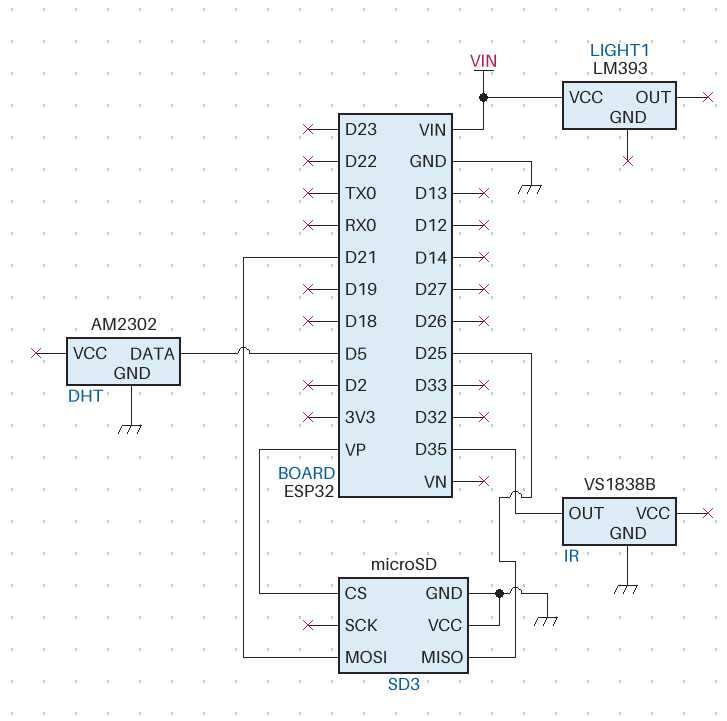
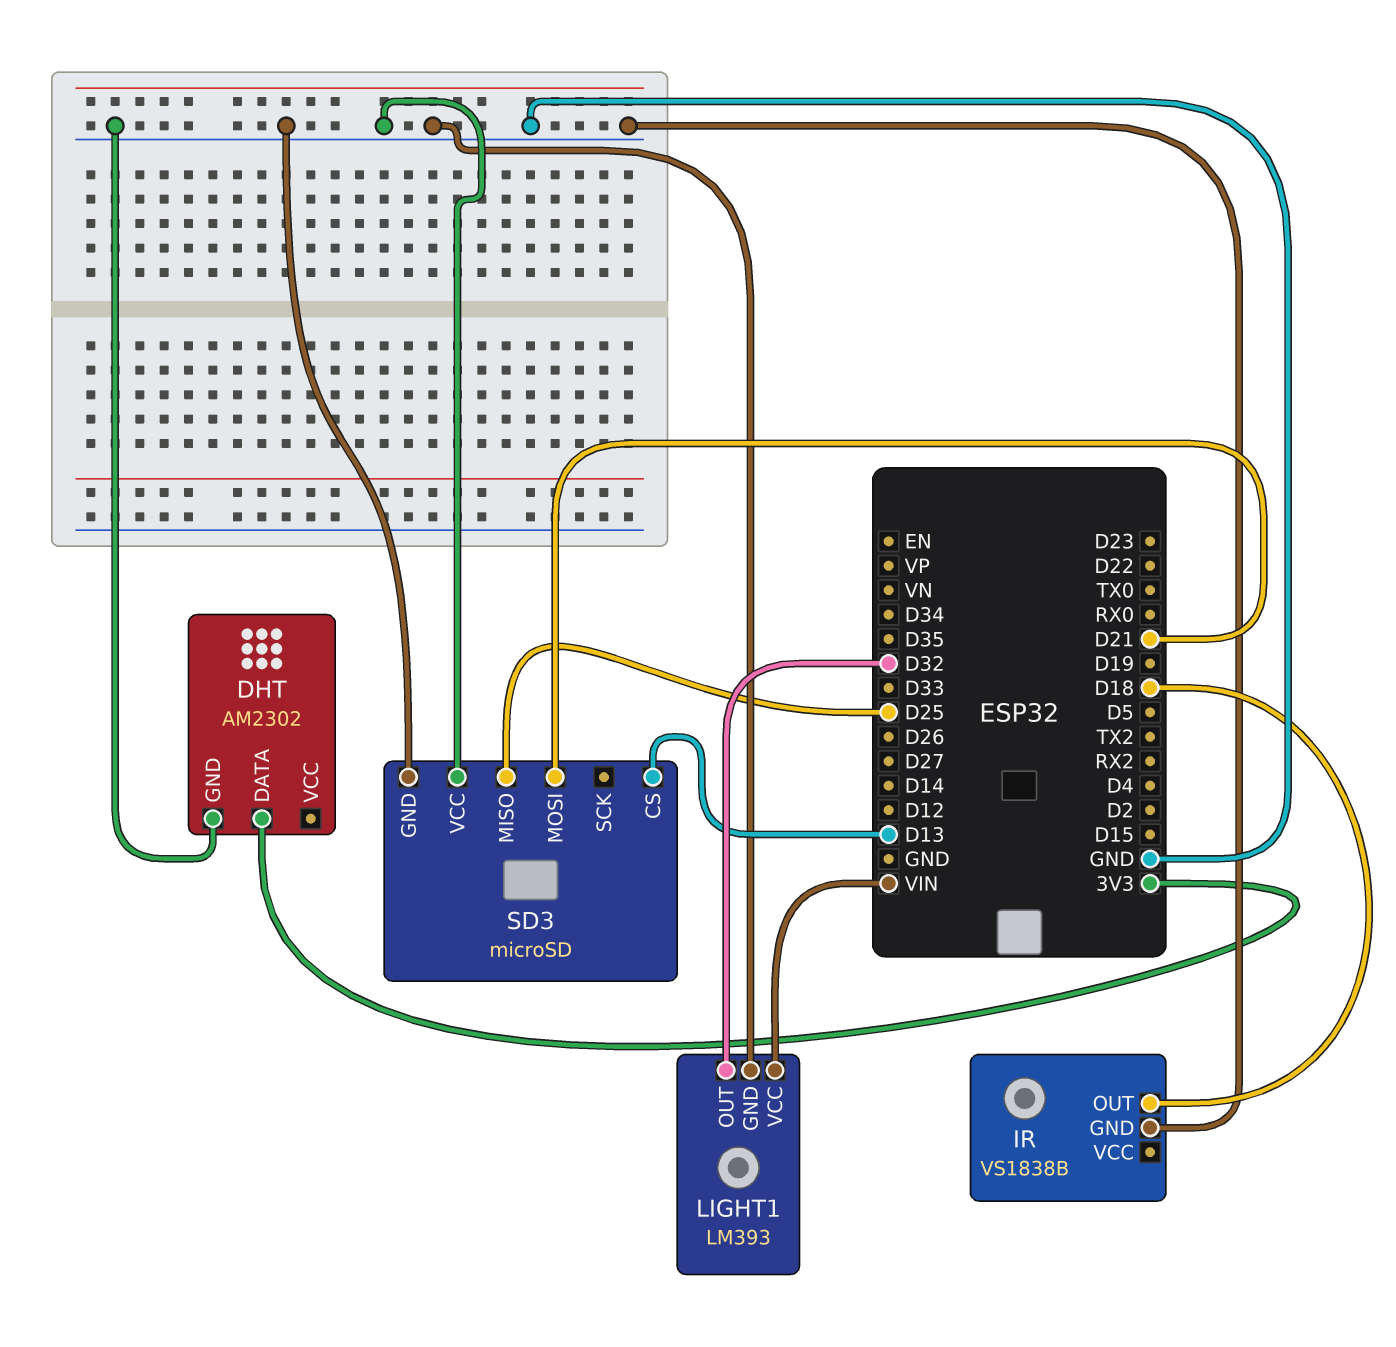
DHT pin DATA: D5 -> 3V3
IR pin OUT: D35 -> D18
LIGHT1 pin GND: none -> GND
LIGHT1 pin OUT: none -> D32
SD3 pin CS: VP -> D13

